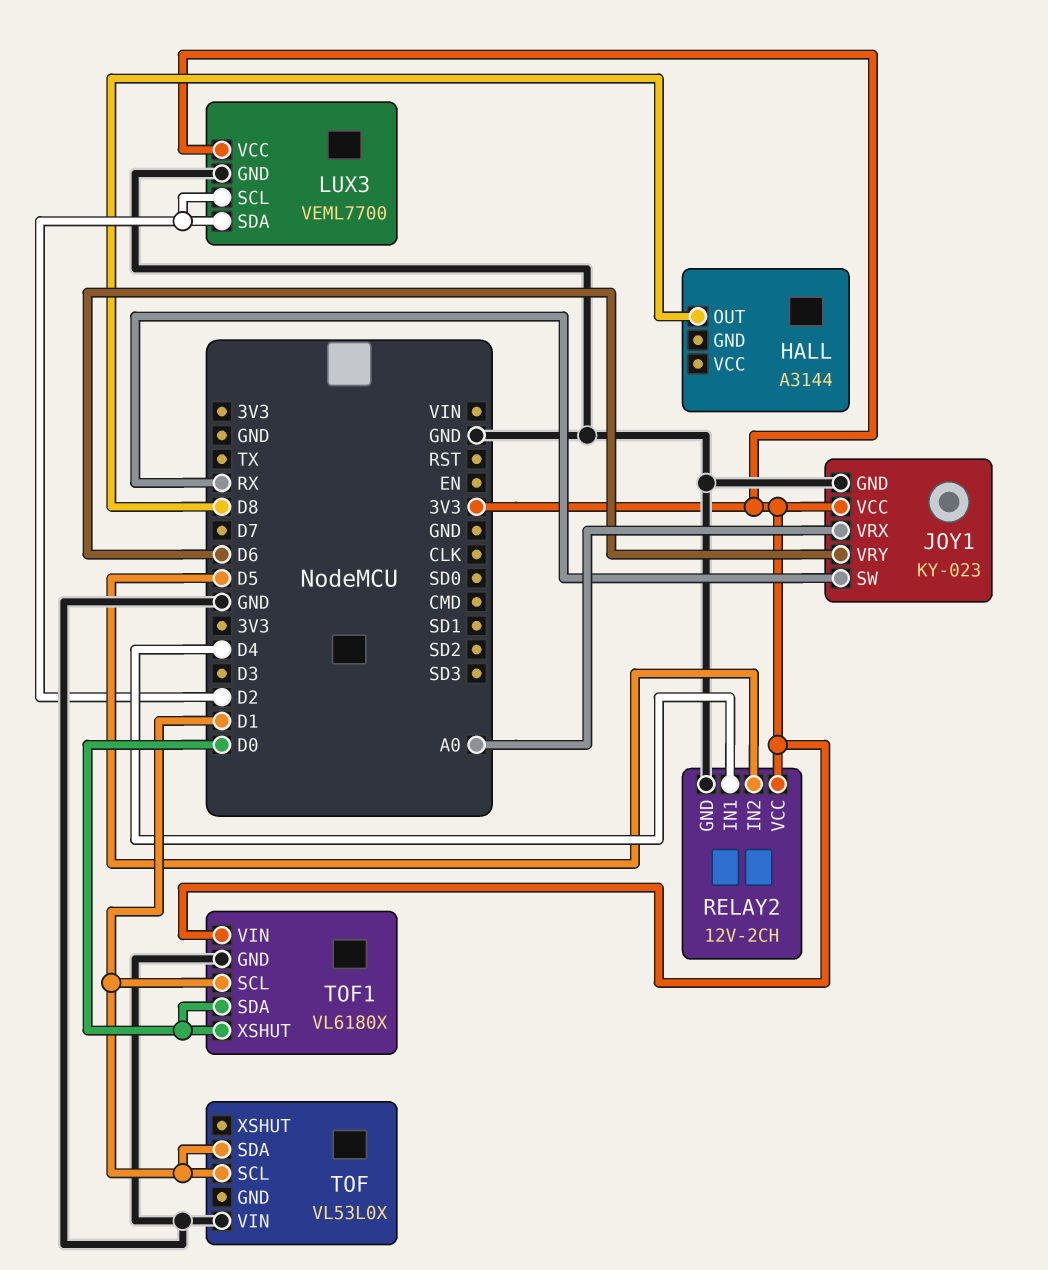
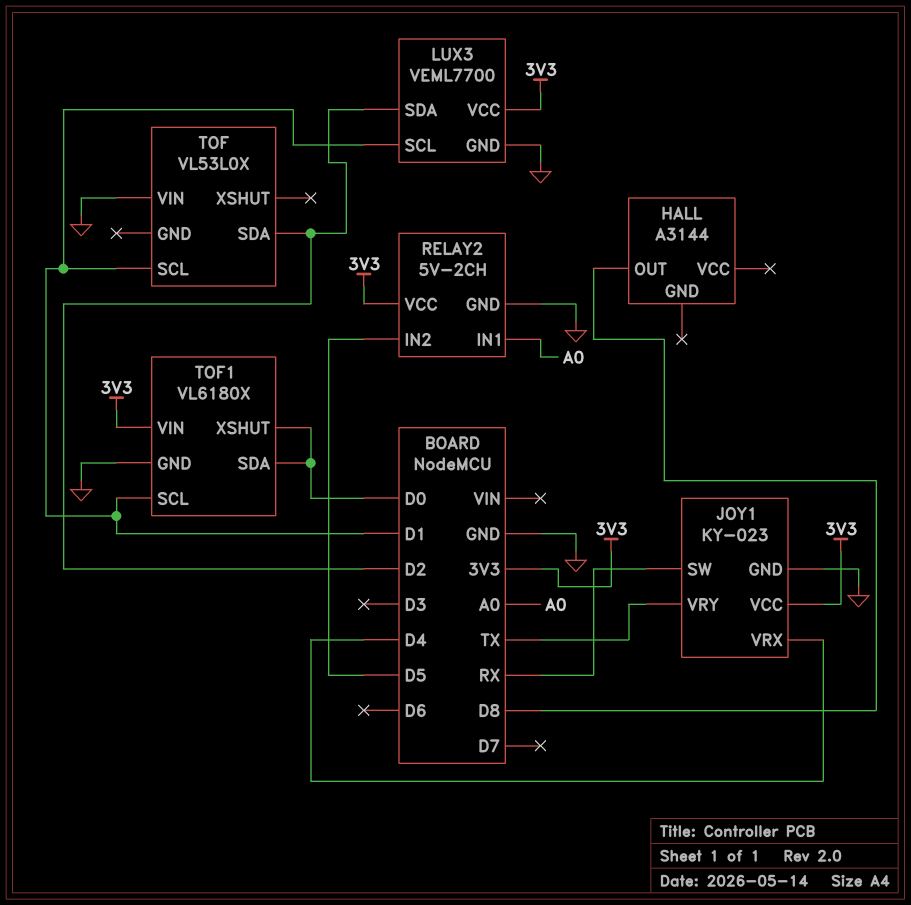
JOY1 pin VRX: A0 -> D4
JOY1 pin VRY: D6 -> TX
LUX3 pin SCL: D2 -> D1
RELAY2: 12V-2CH -> 5V-2CH
RELAY2 pin IN1: D4 -> A0
TOF pin SDA: D1 -> D2

